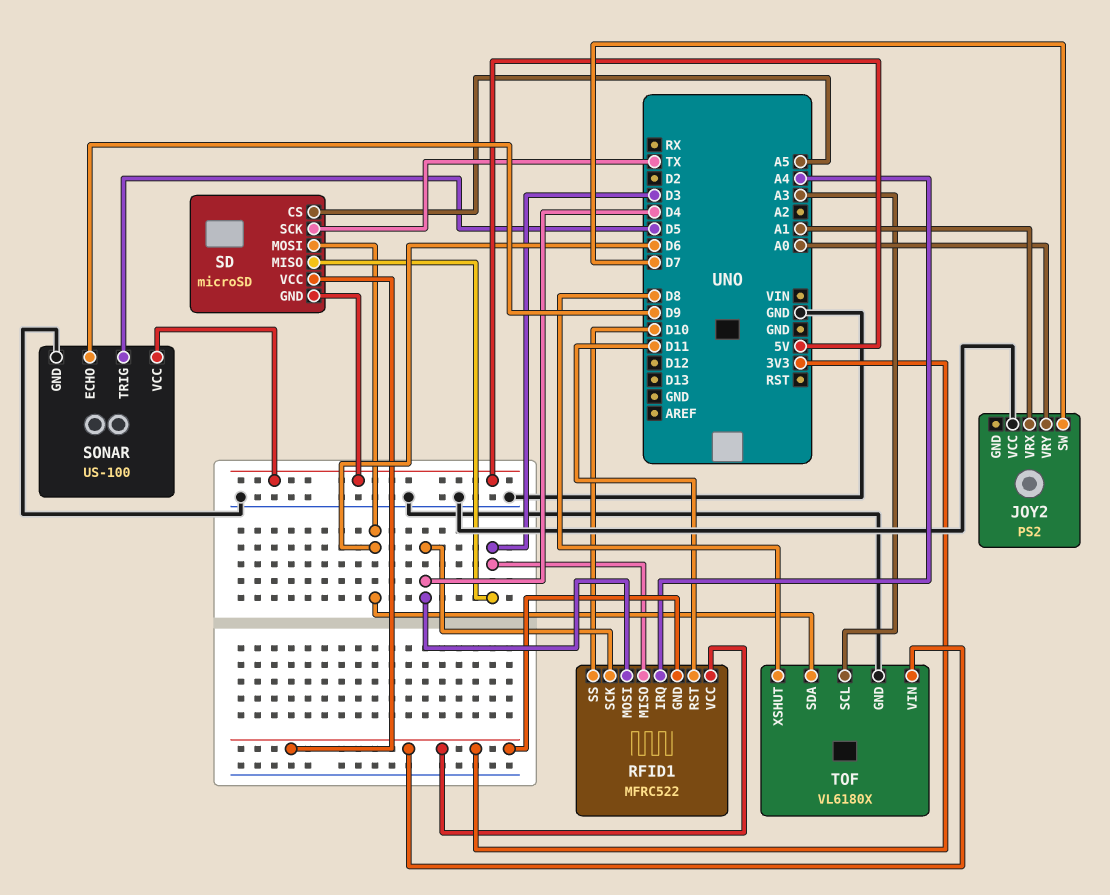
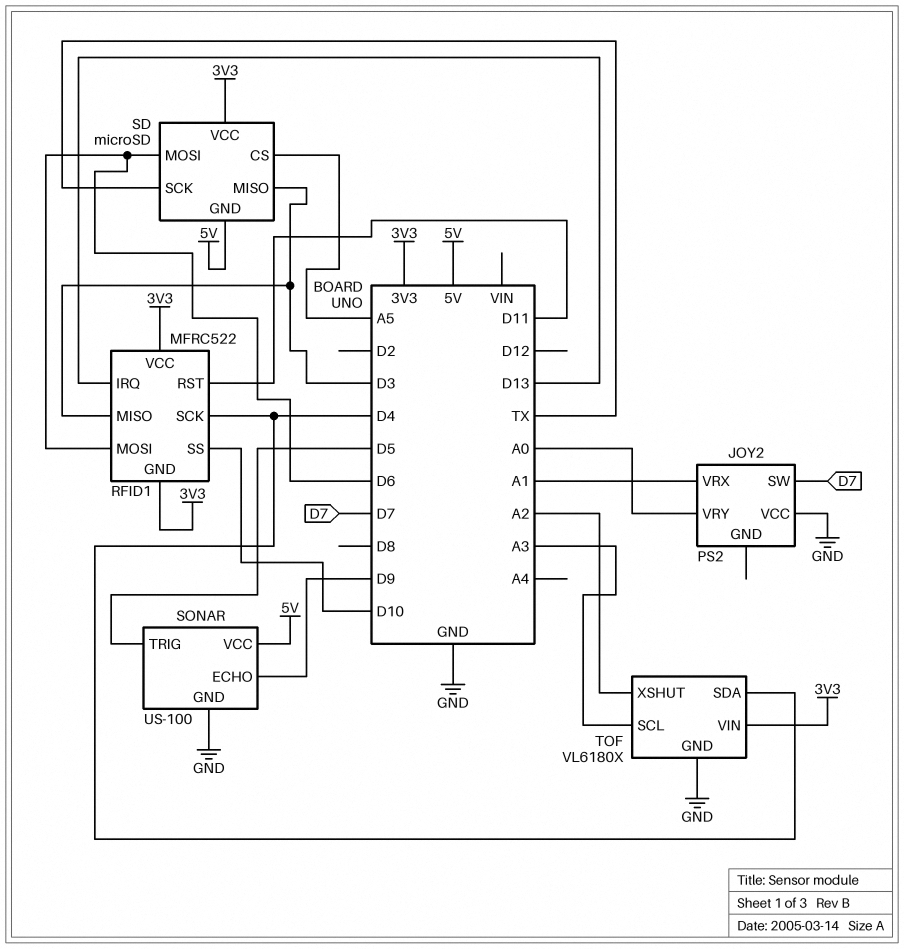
RFID1 pin IRQ: A4 -> D13
RFID1 pin MOSI: D4 -> D6
TOF pin SDA: D6 -> D4
TOF pin XSHUT: D8 -> A2

